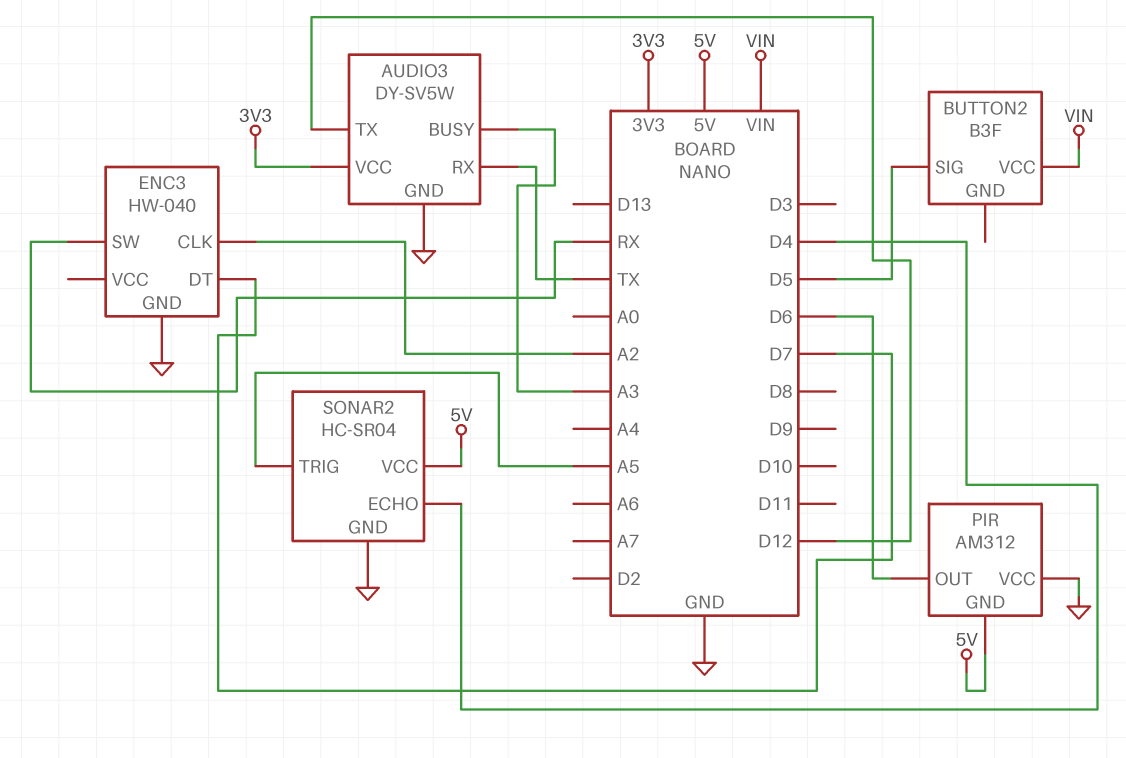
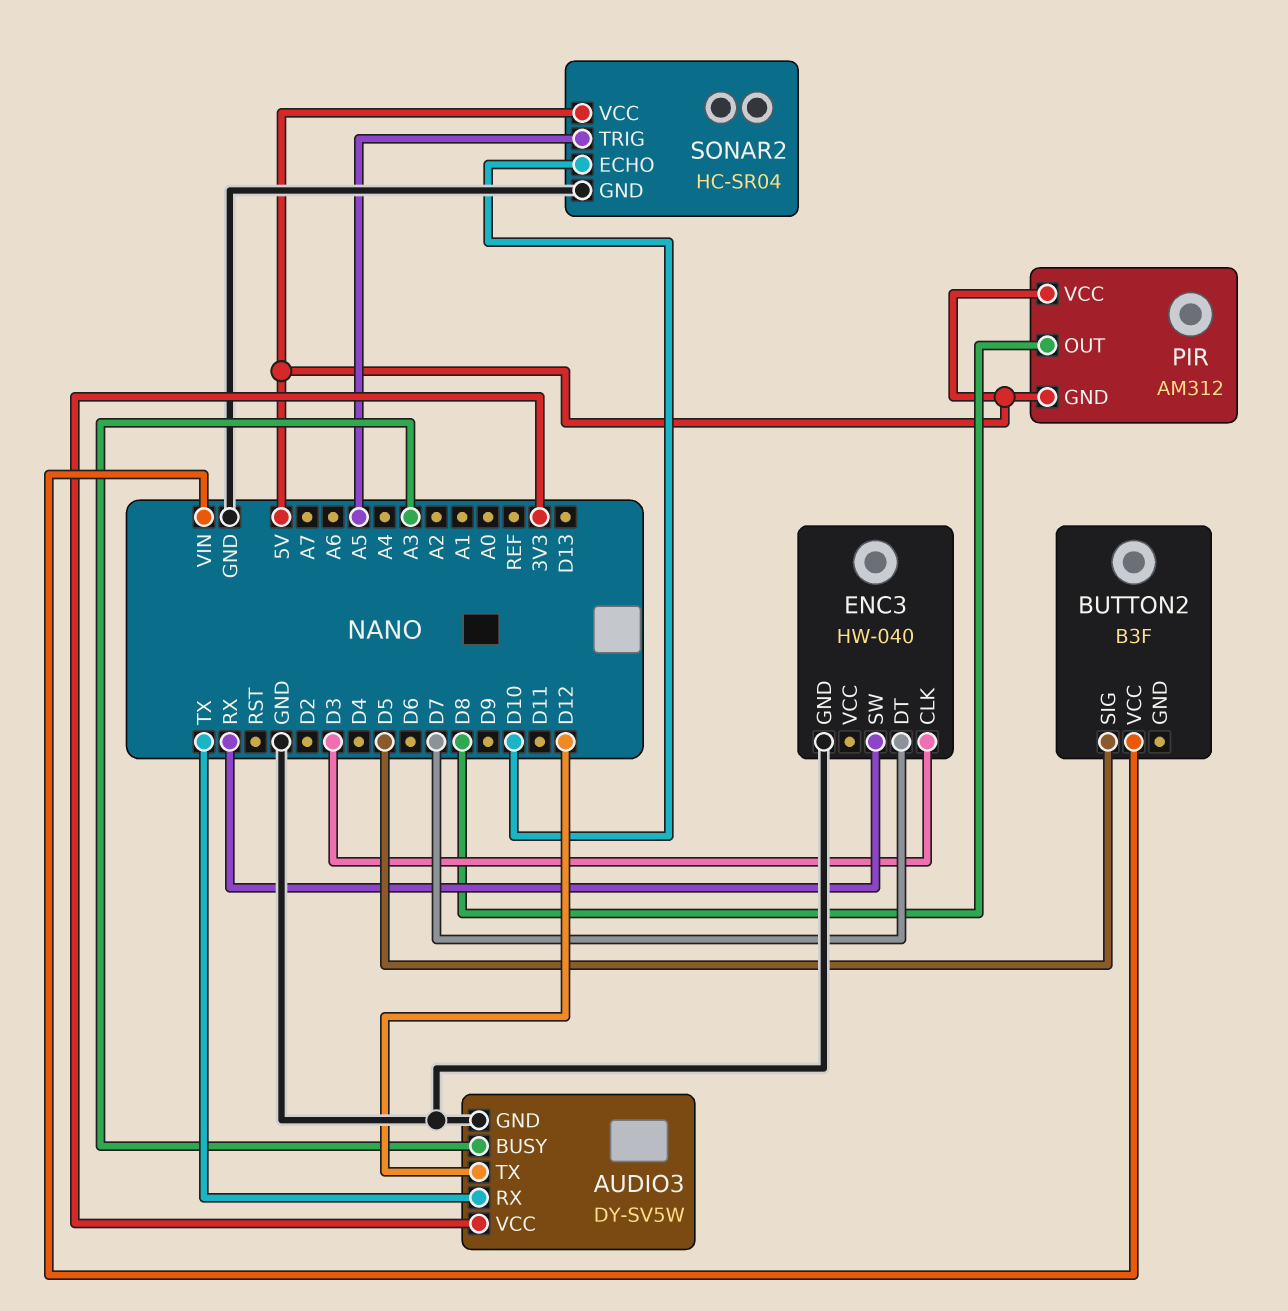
ENC3 pin CLK: A2 -> D3
PIR pin OUT: D6 -> D8
PIR pin VCC: GND -> 5V
SONAR2 pin ECHO: D4 -> D10

